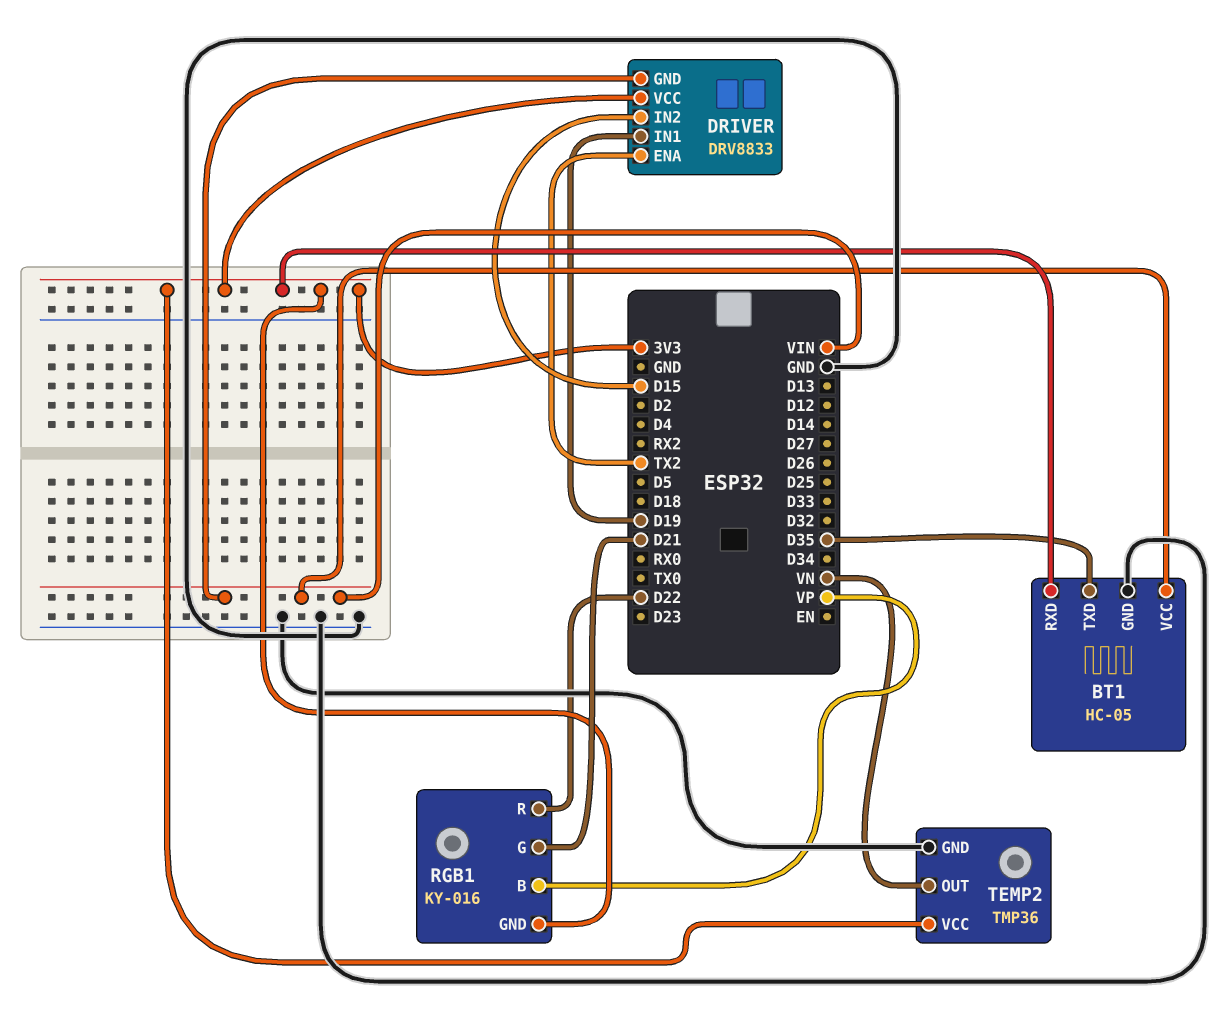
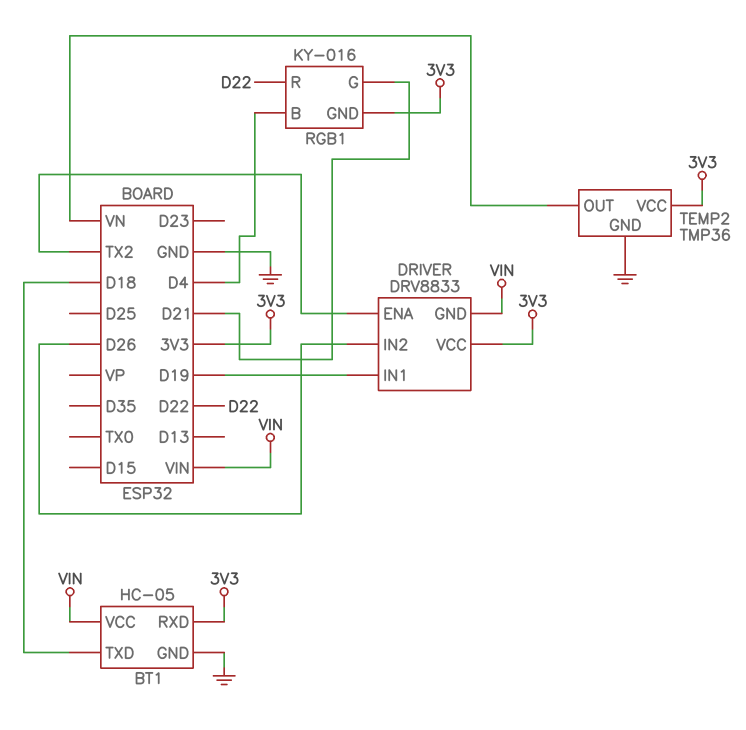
BT1 pin TXD: D35 -> D18
DRIVER pin IN2: D15 -> D26
RGB1 pin B: VP -> D4

